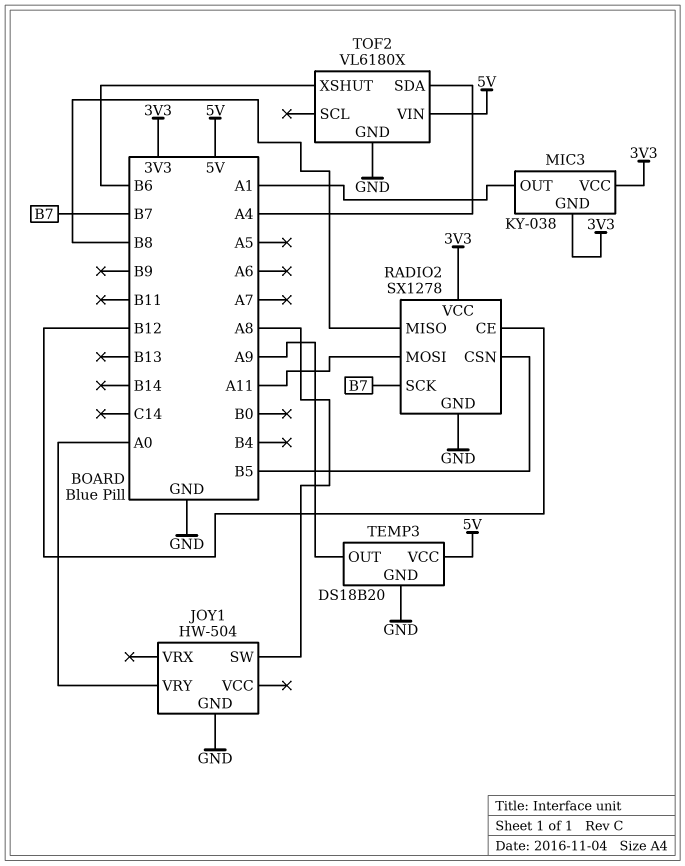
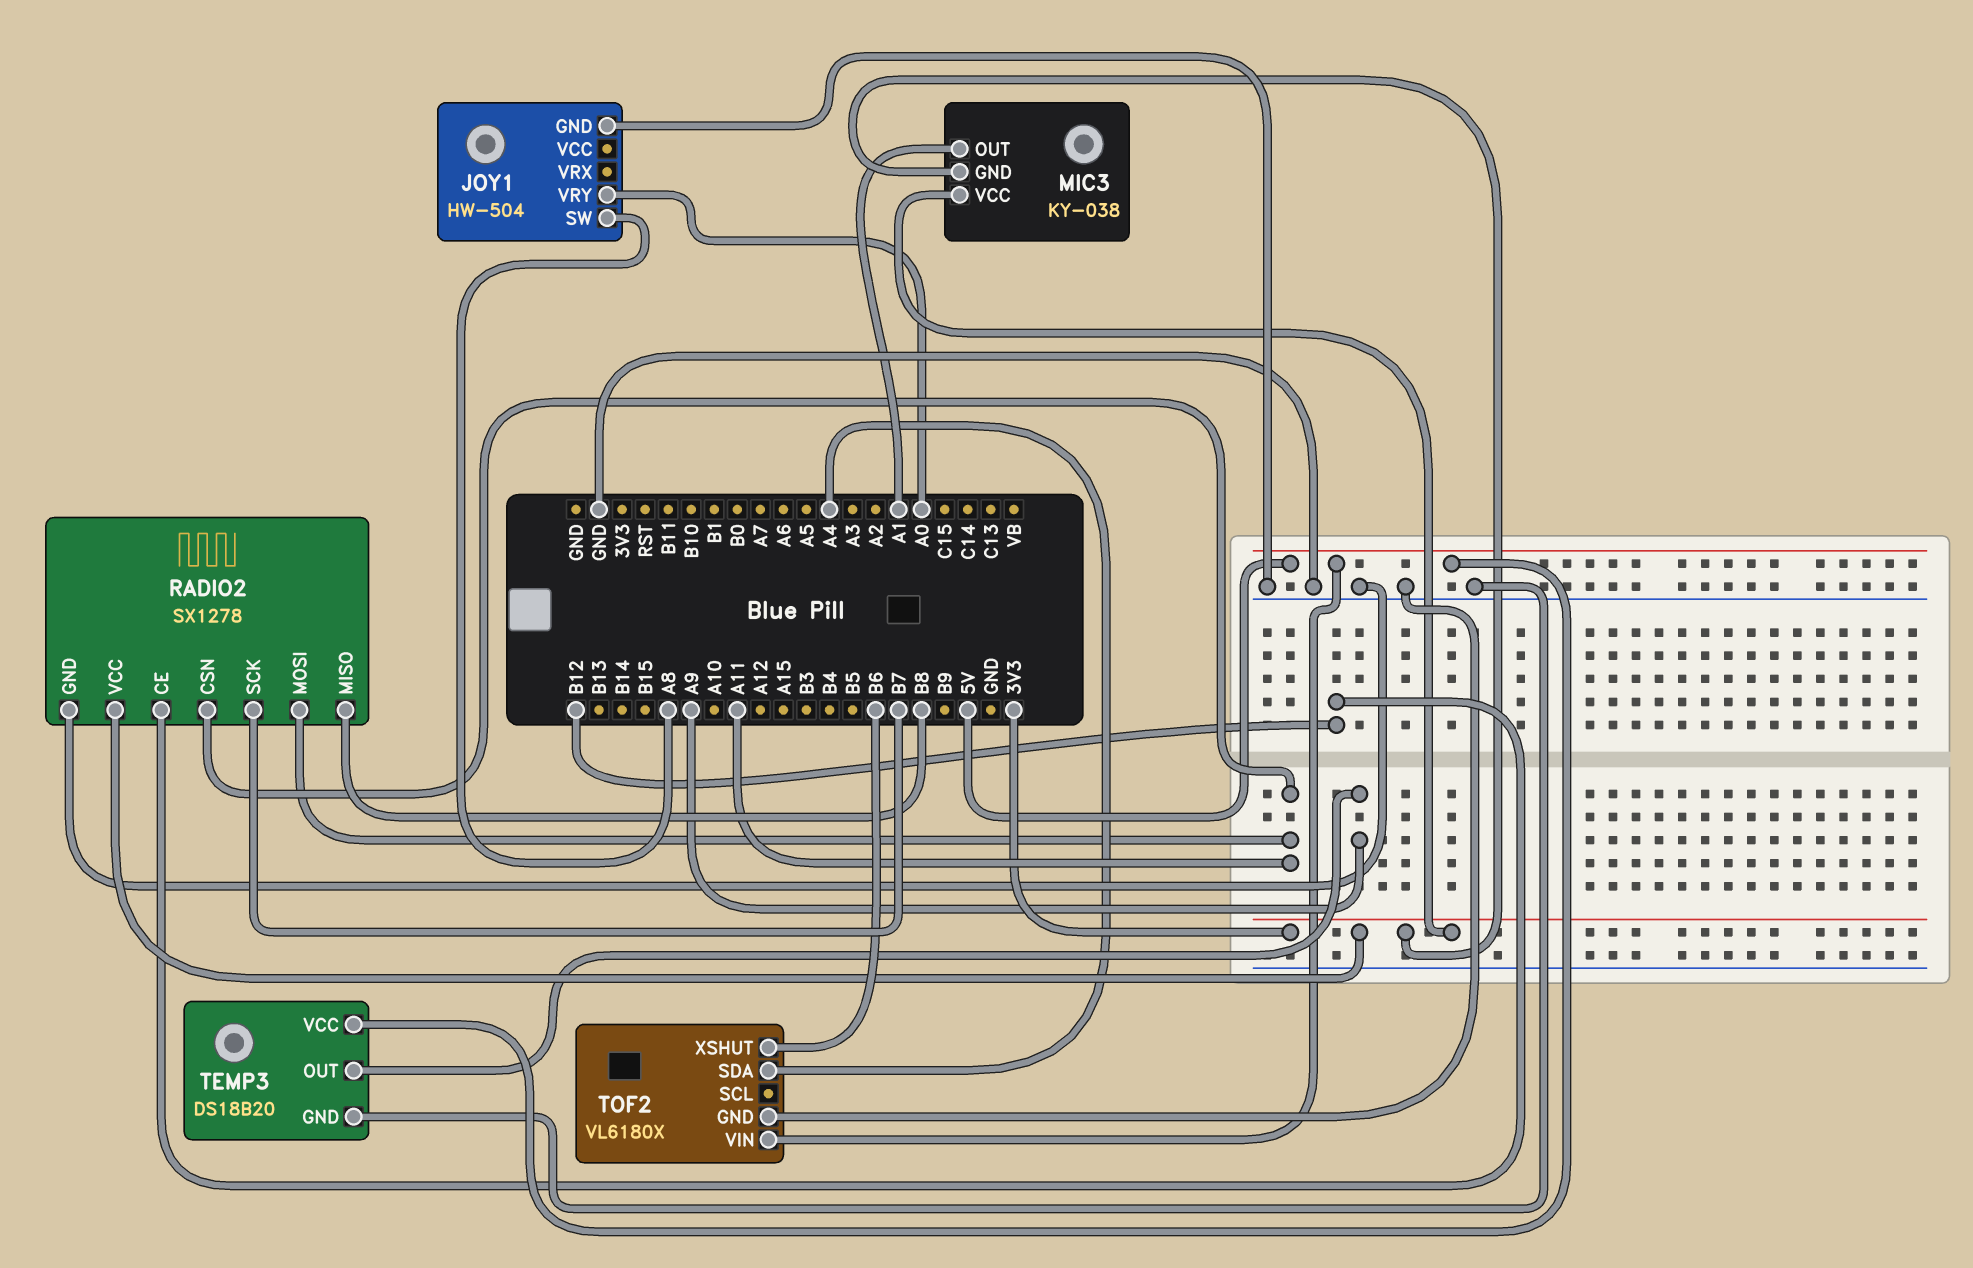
RADIO2 pin CSN: B5 -> A11

